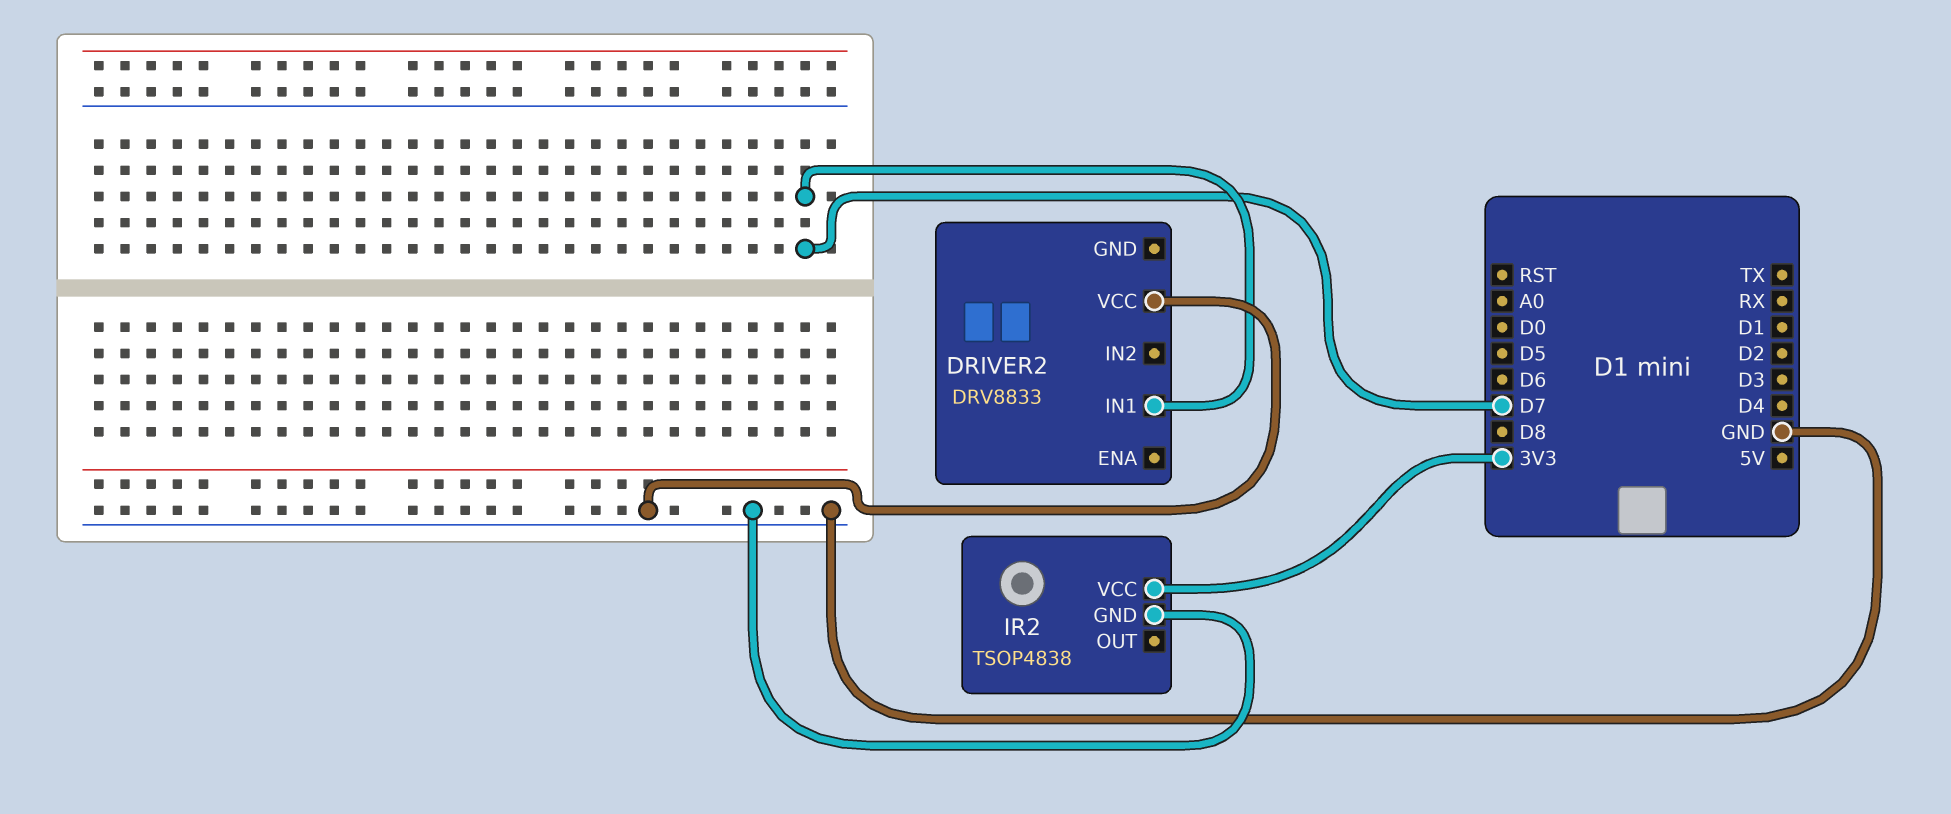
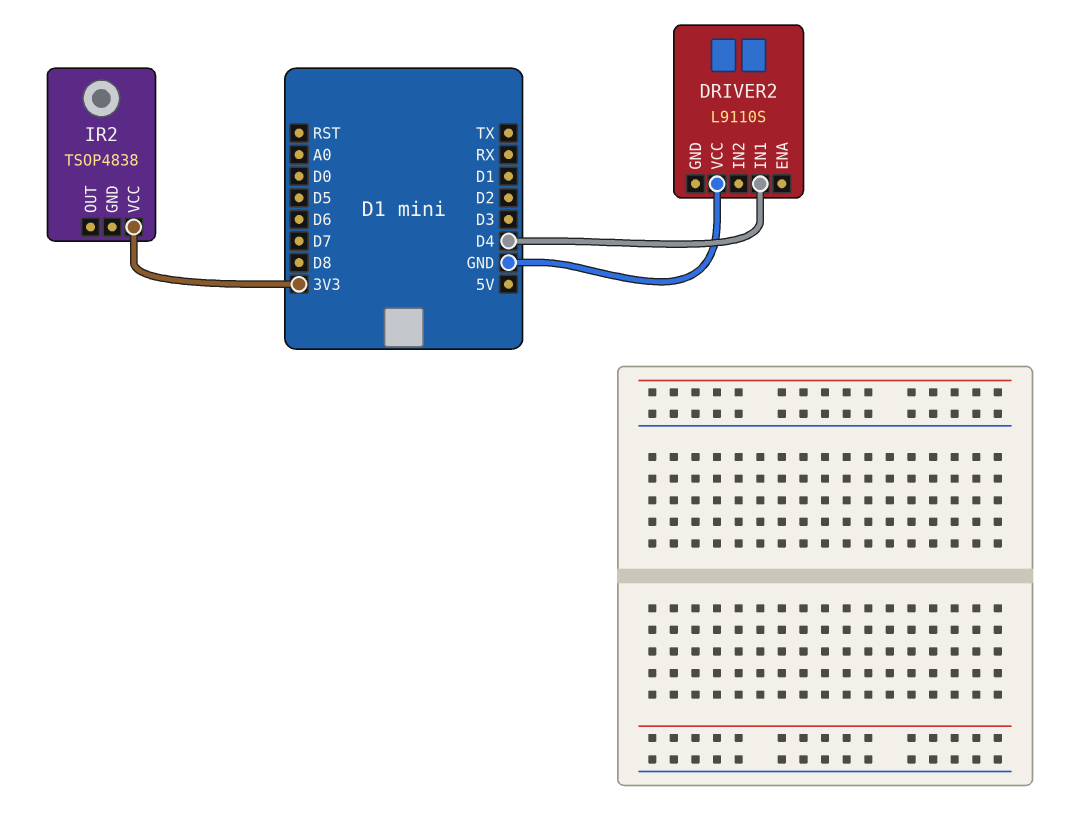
DRIVER2: DRV8833 -> L9110S
DRIVER2 pin IN1: D7 -> D4
IR2 pin GND: GND -> none

